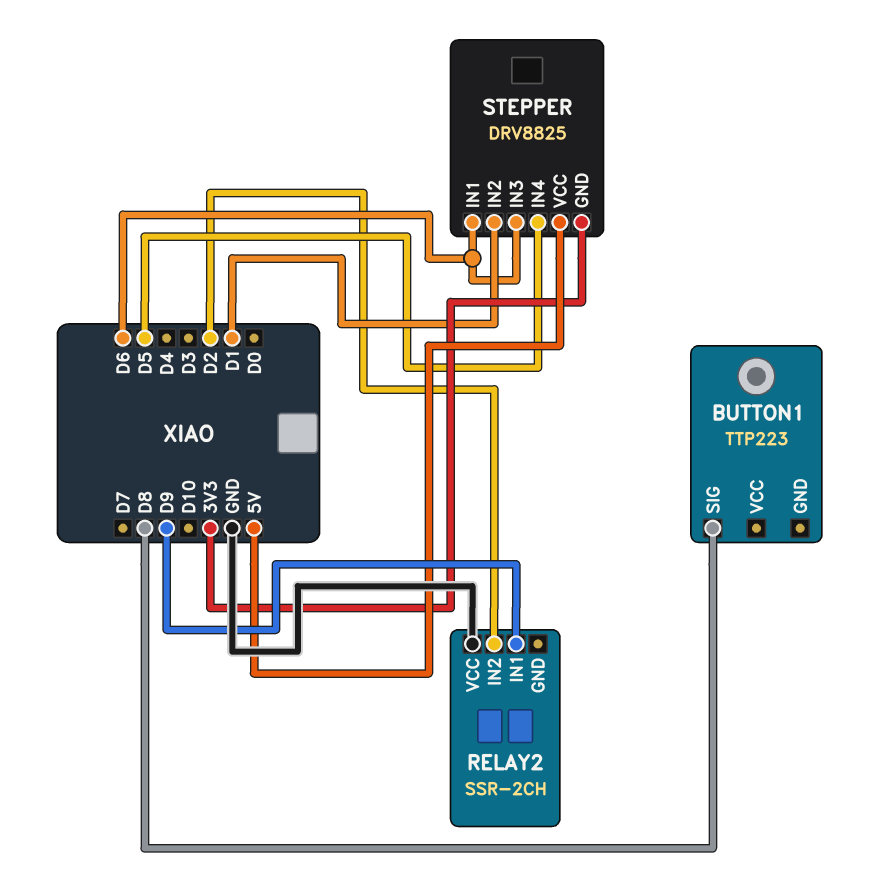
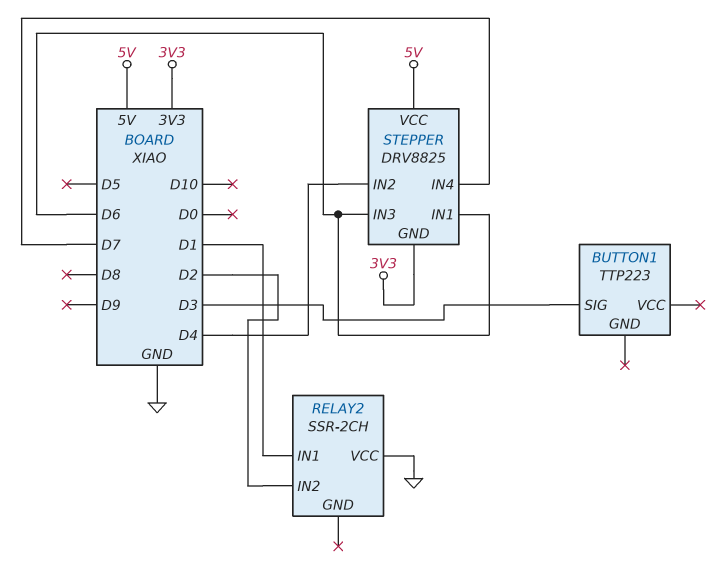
BUTTON1 pin SIG: D8 -> D3
RELAY2 pin IN1: D9 -> D1
STEPPER pin IN2: D1 -> D4
STEPPER pin IN4: D5 -> D7

